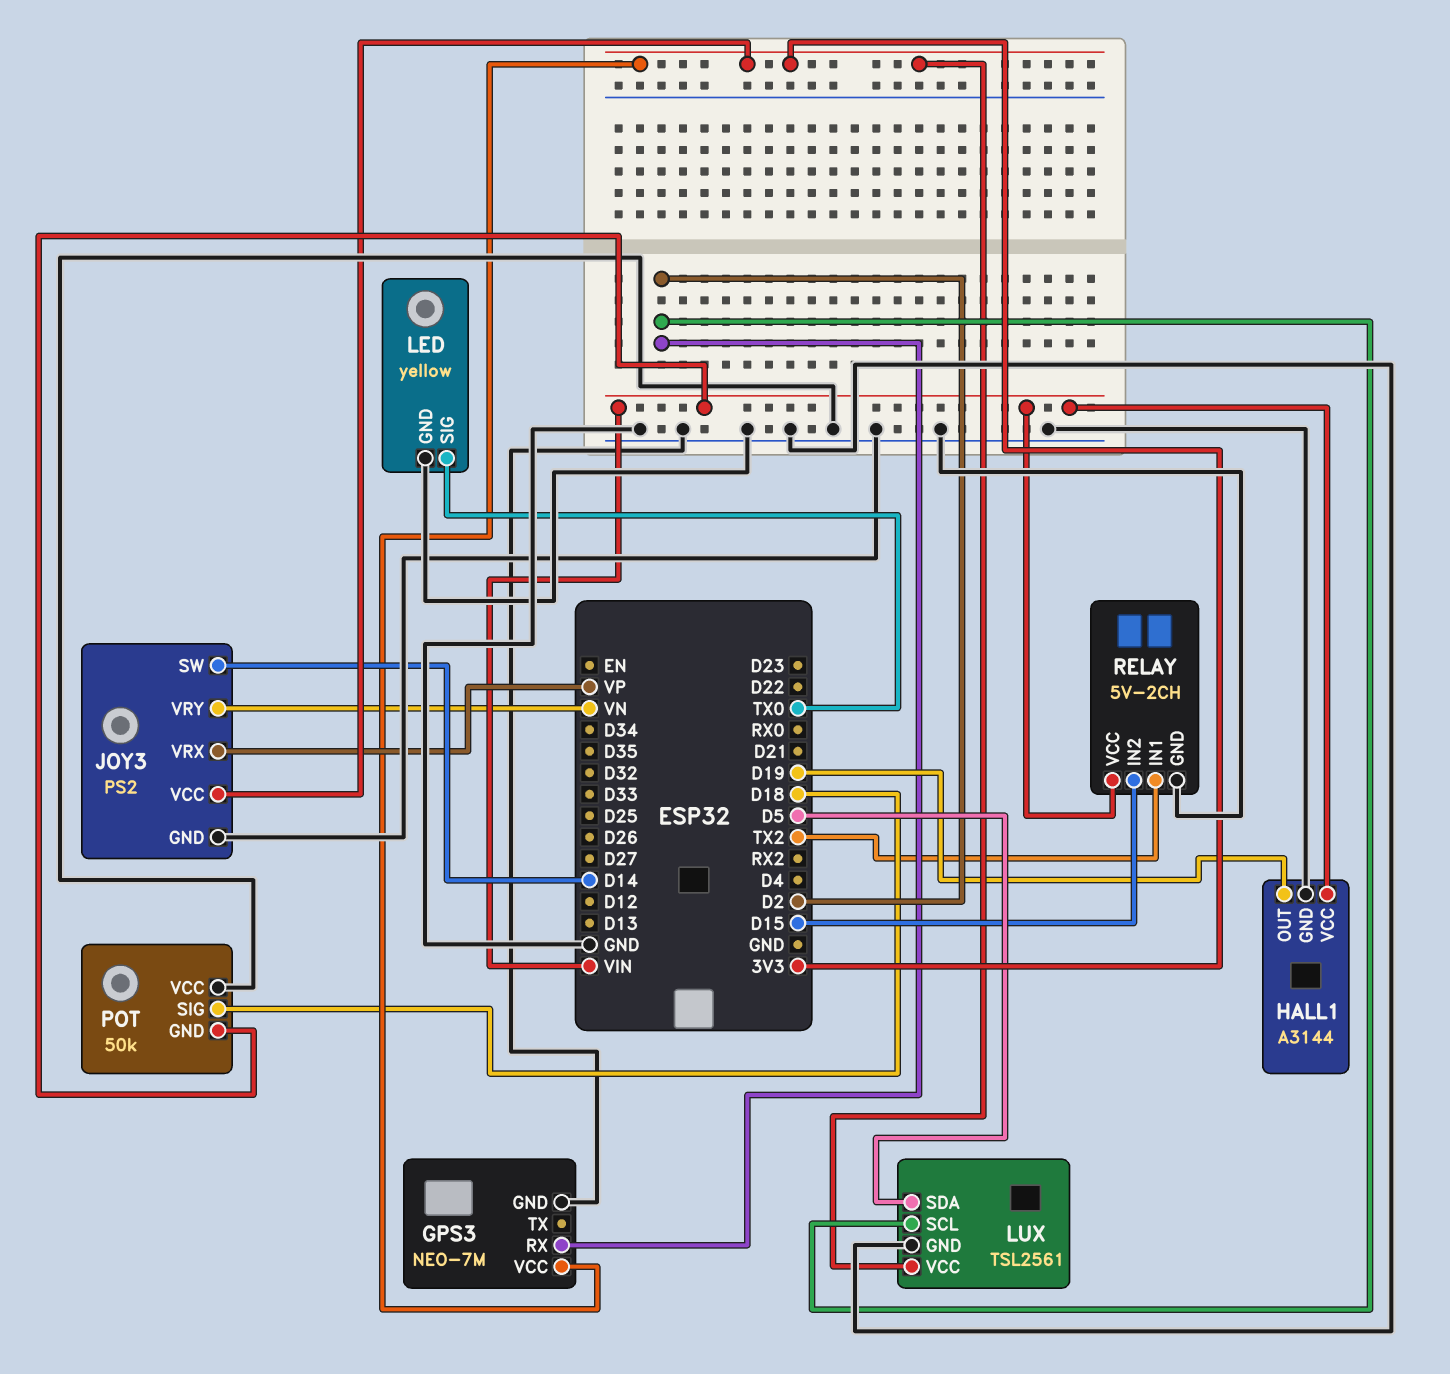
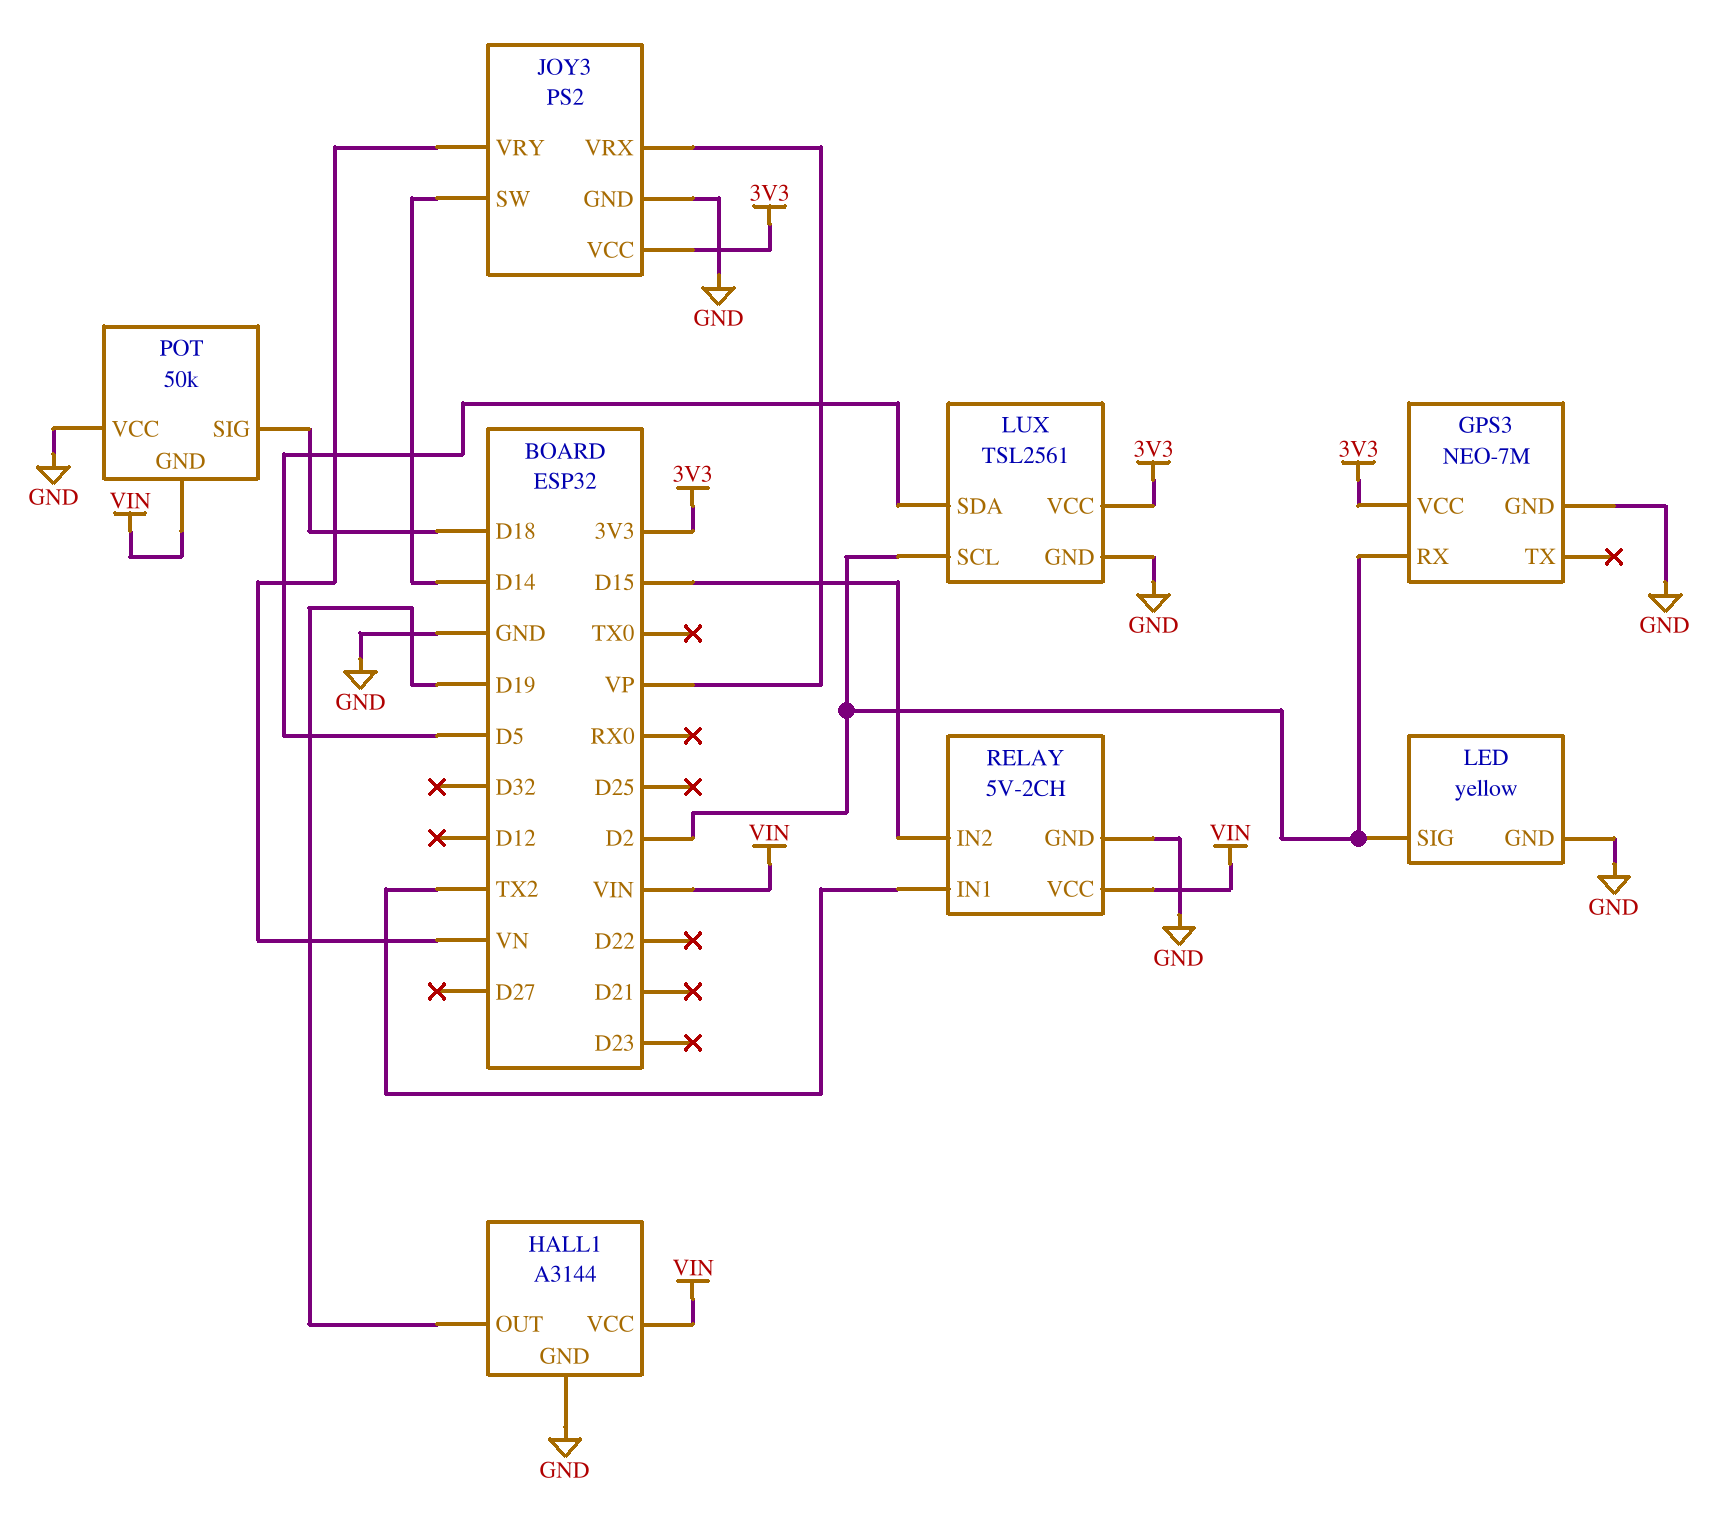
LED pin SIG: TX0 -> D2

